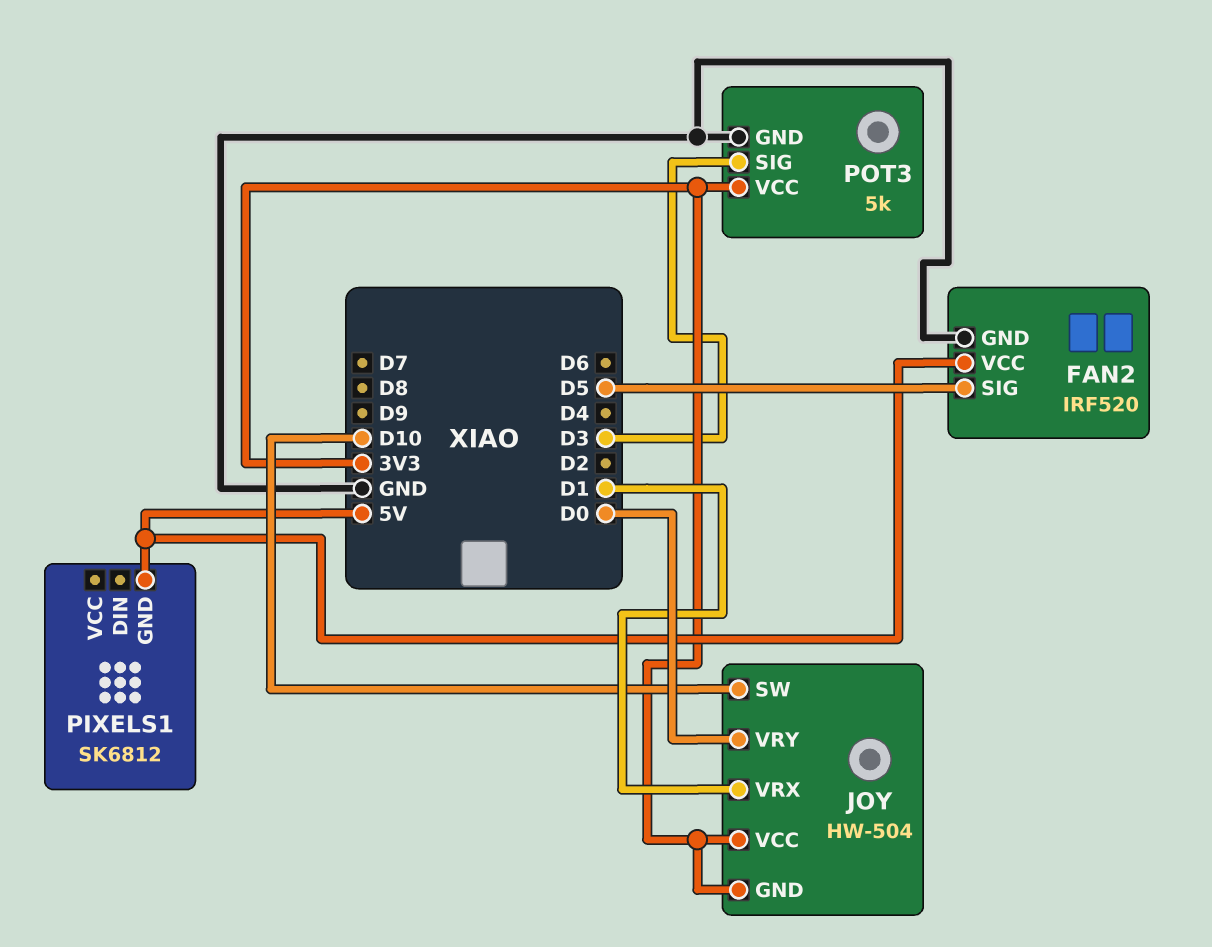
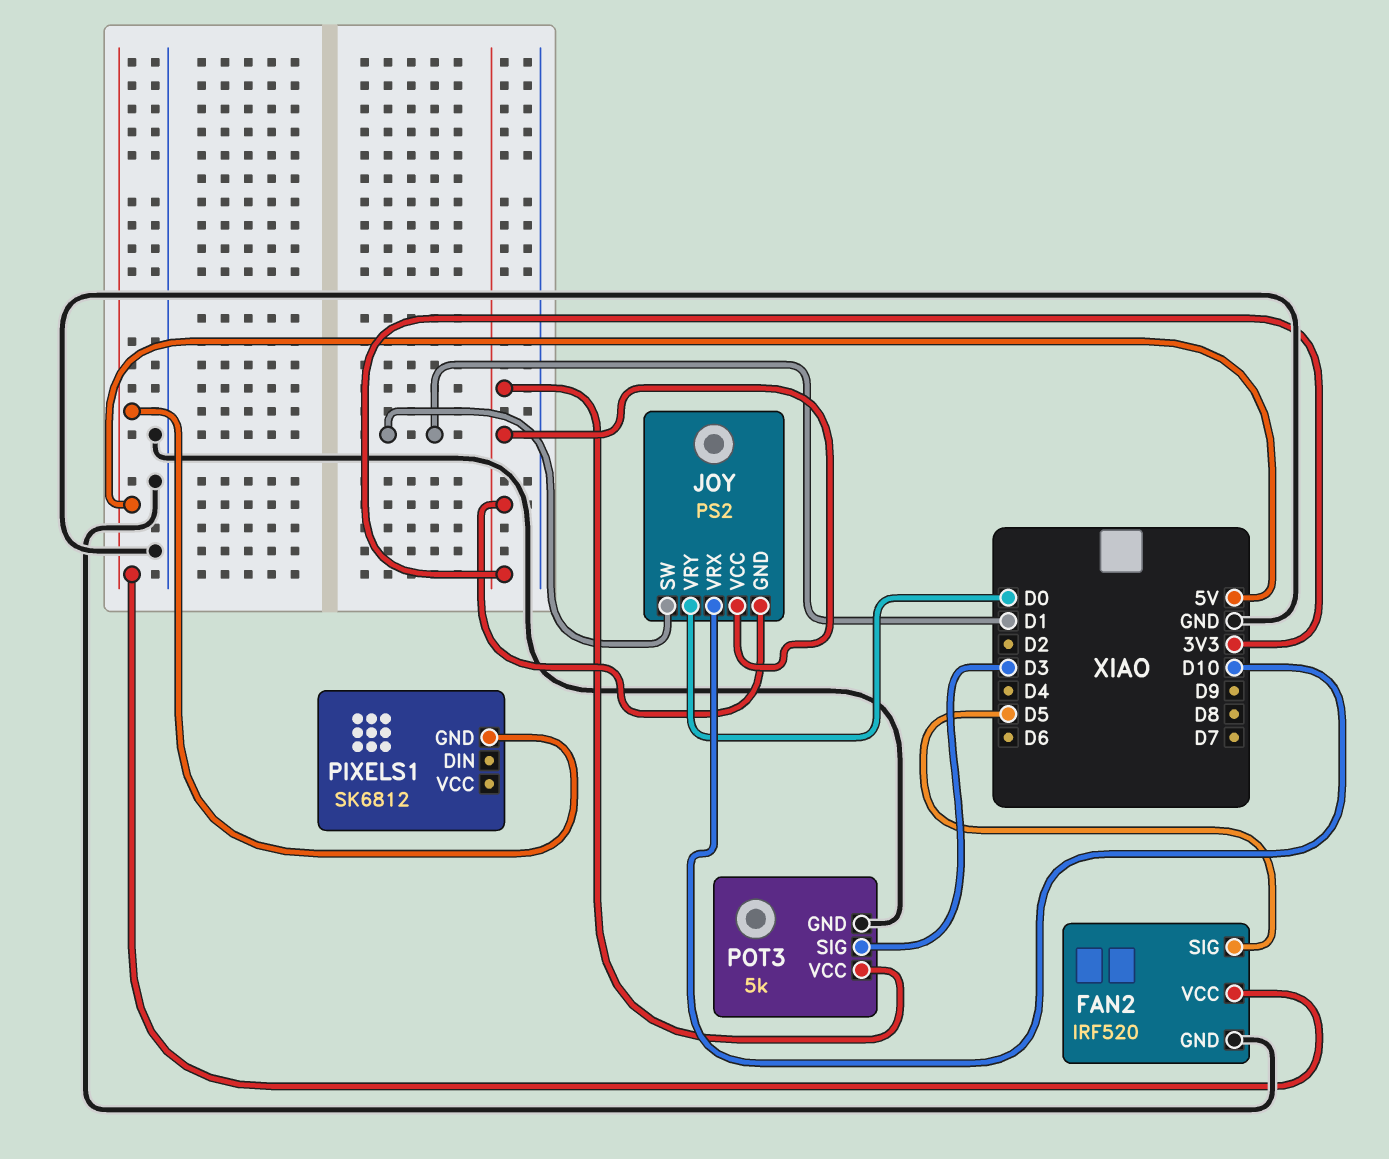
JOY: HW-504 -> PS2
JOY pin SW: D10 -> D1
JOY pin VRX: D1 -> D10

